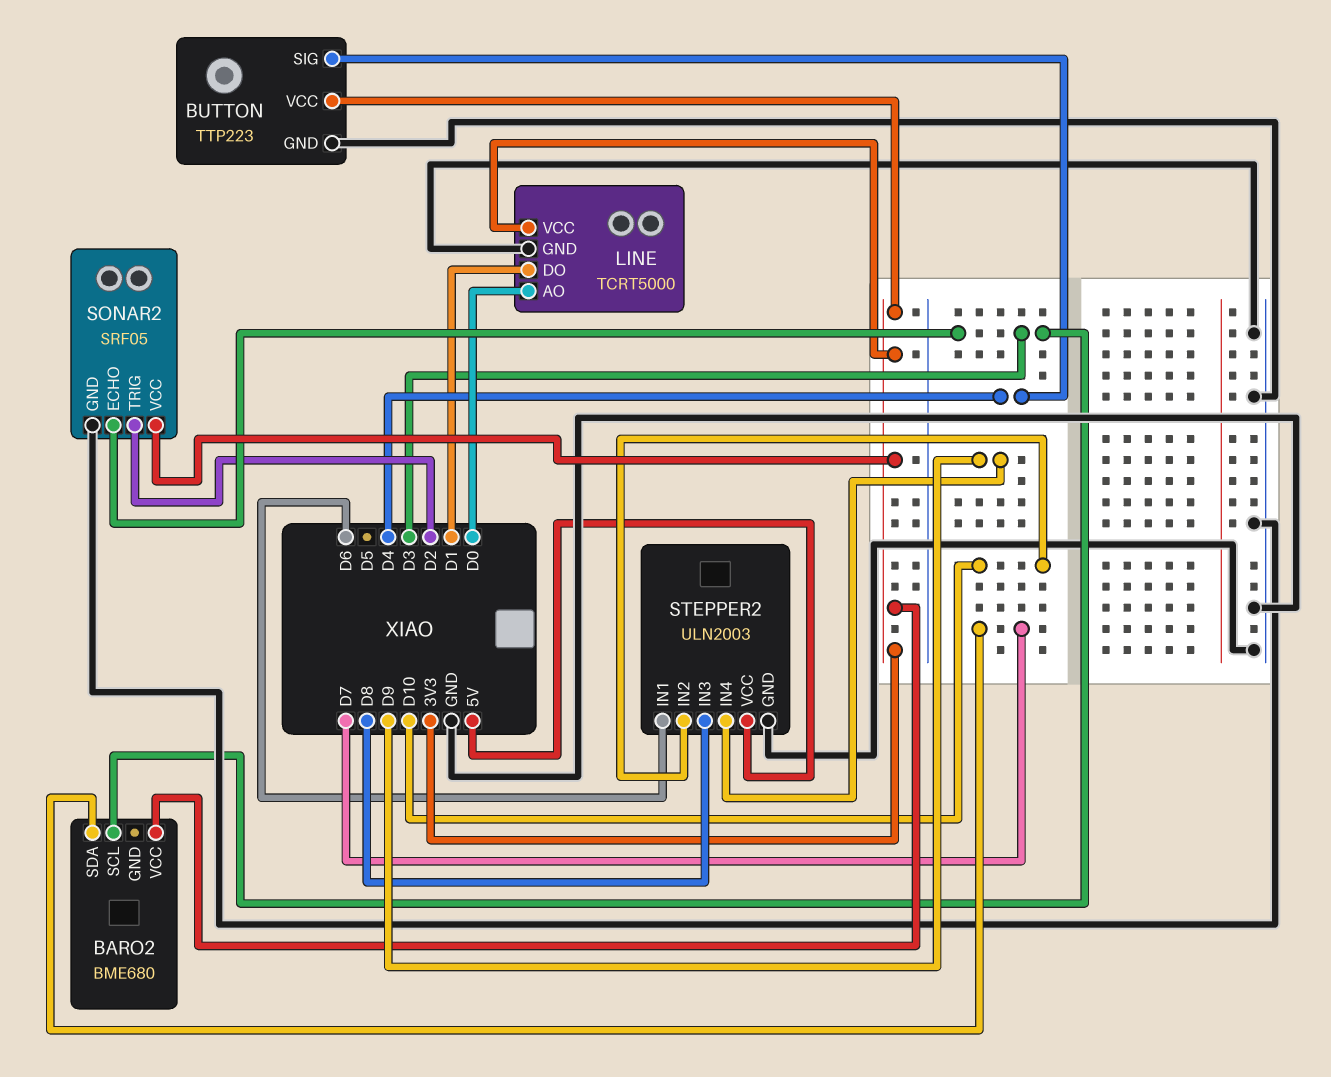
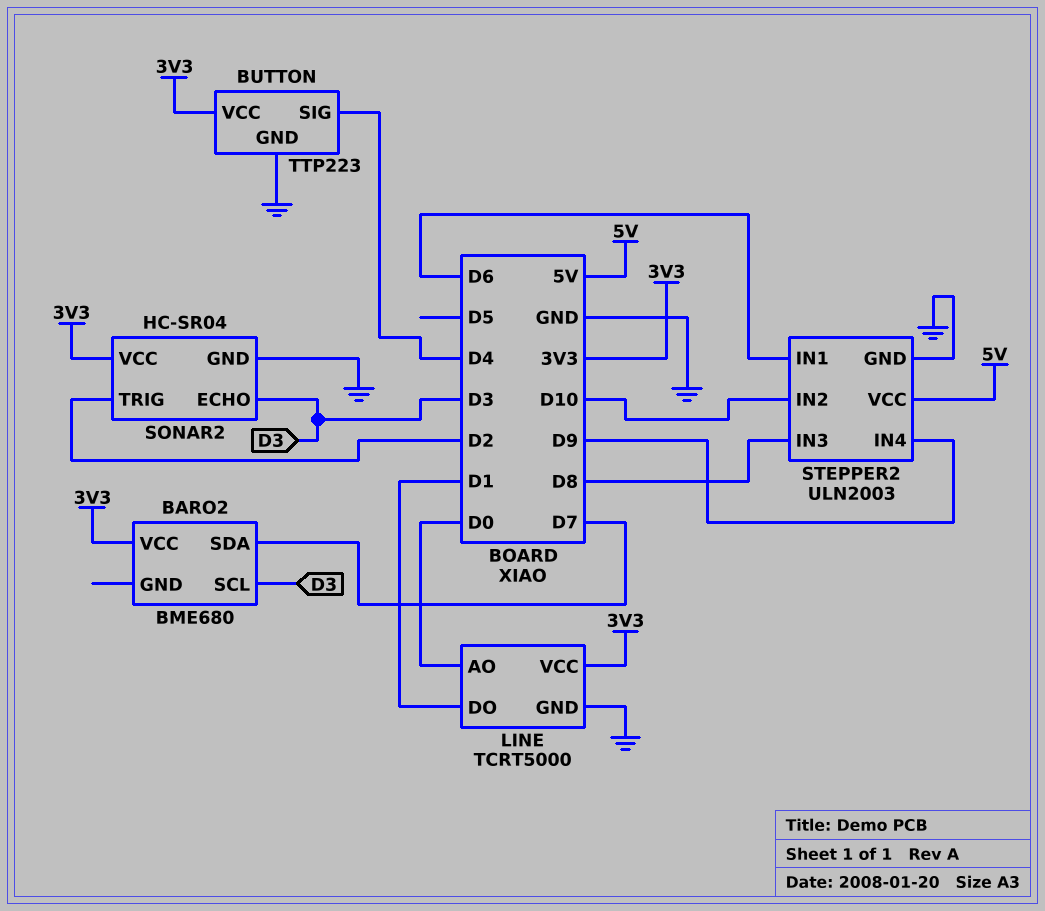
SONAR2: SRF05 -> HC-SR04

